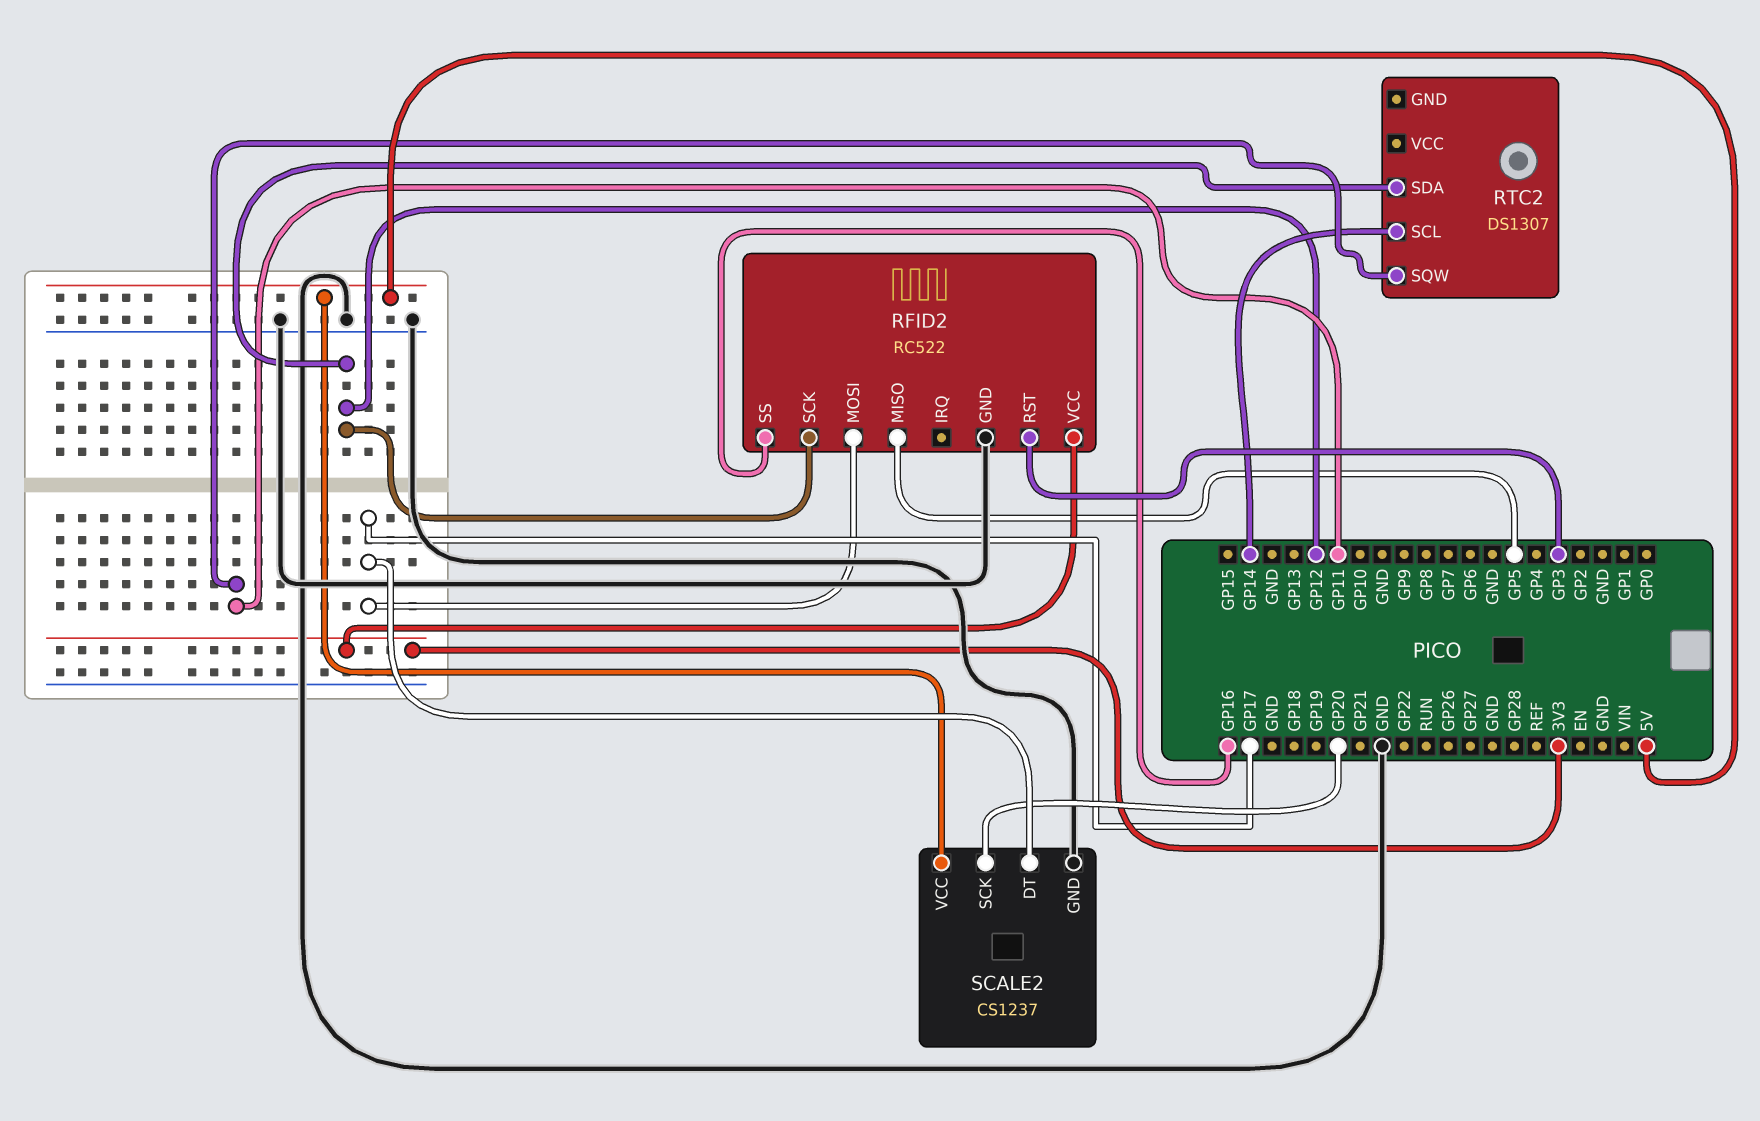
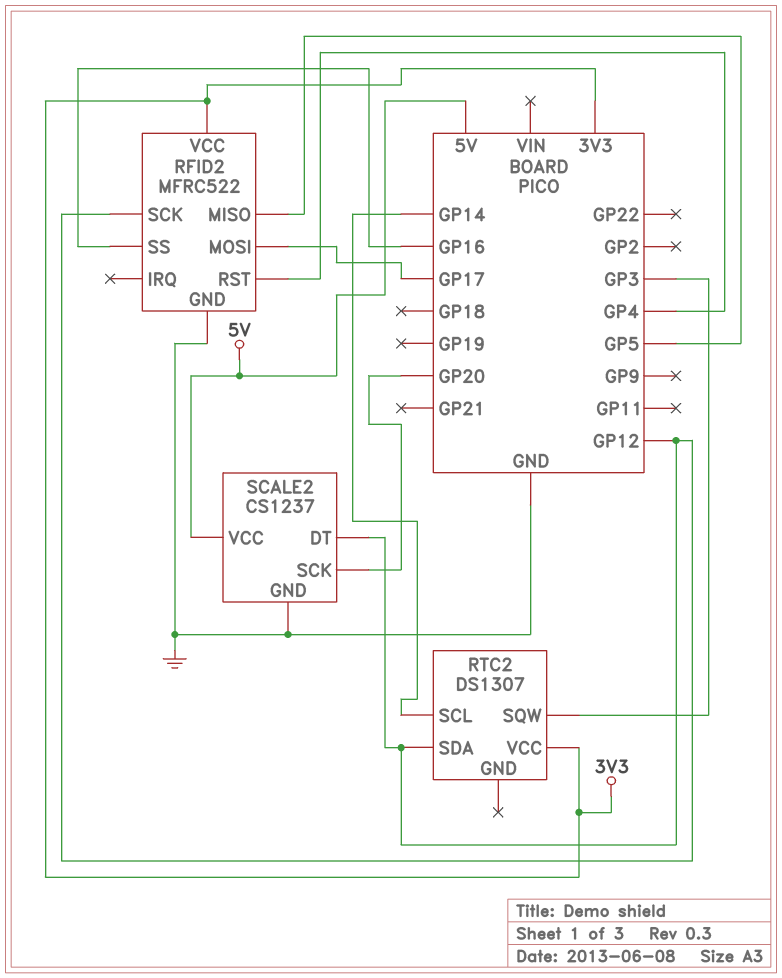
RFID2: RC522 -> MFRC522
RFID2 pin RST: GP3 -> GP4
RTC2 pin SQW: GP11 -> GP3
RTC2 pin VCC: none -> 3V3
SCALE2 pin DT: GP17 -> GP12

